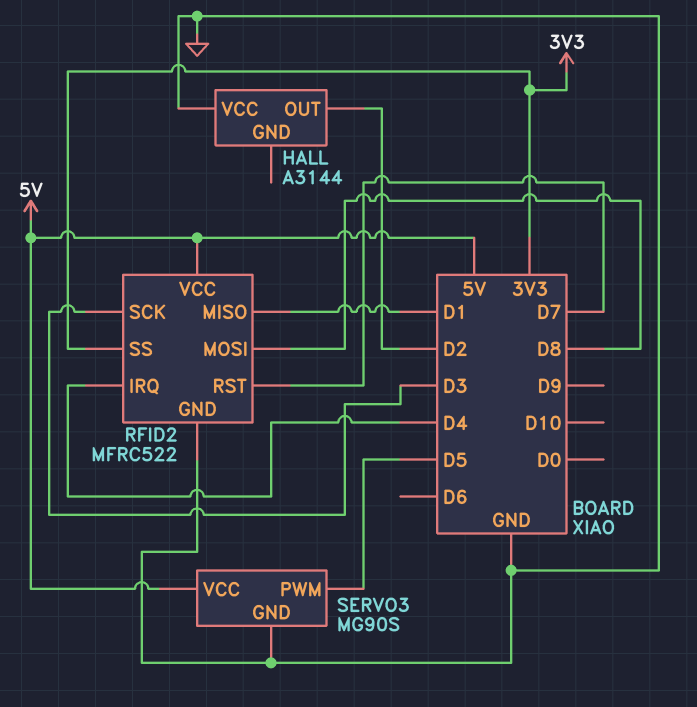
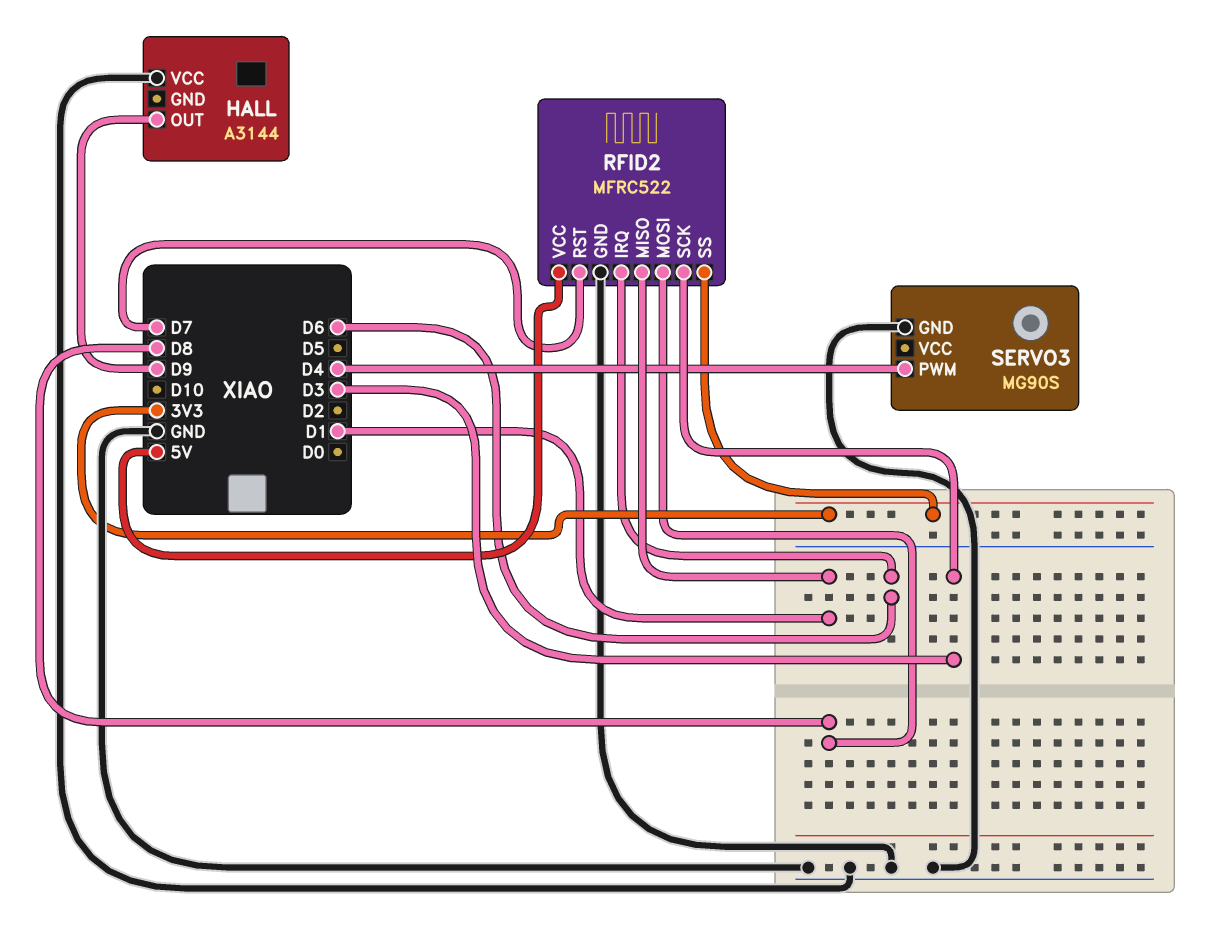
HALL pin OUT: D2 -> D9
RFID2 pin IRQ: D4 -> D6
SERVO3 pin PWM: D5 -> D4
SERVO3 pin VCC: 5V -> none

